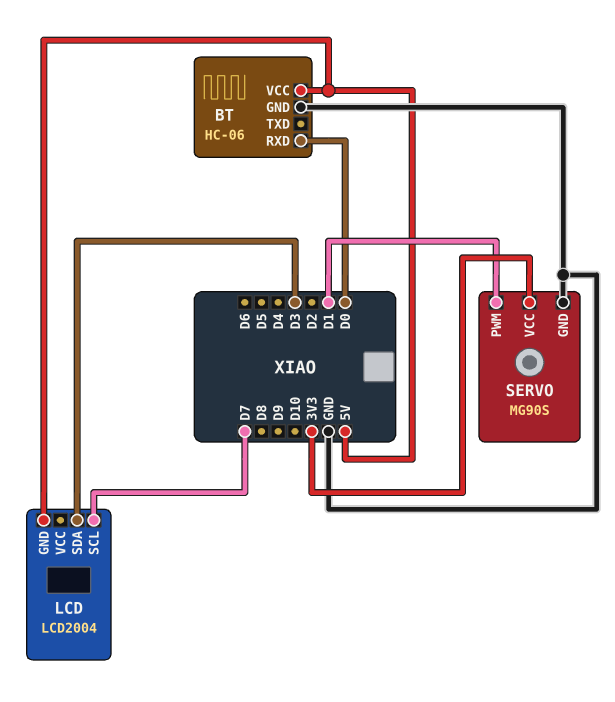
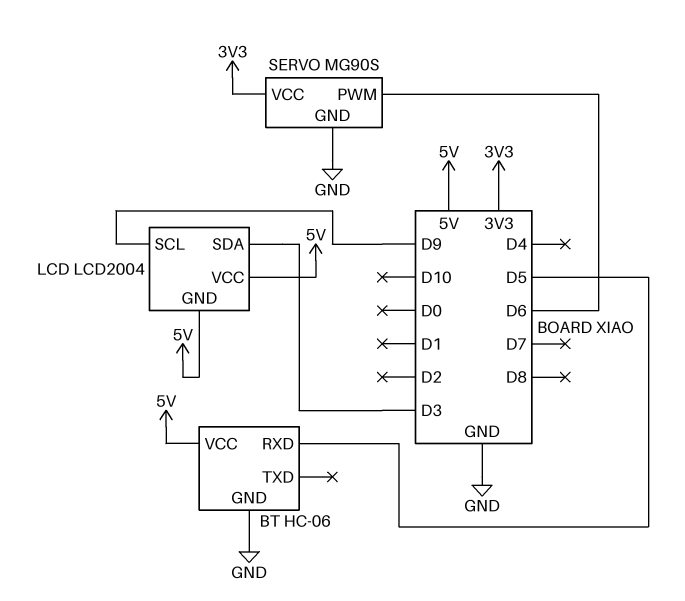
BT pin RXD: D0 -> D5
LCD pin SCL: D7 -> D9
LCD pin VCC: none -> 5V
SERVO pin PWM: D1 -> D6

